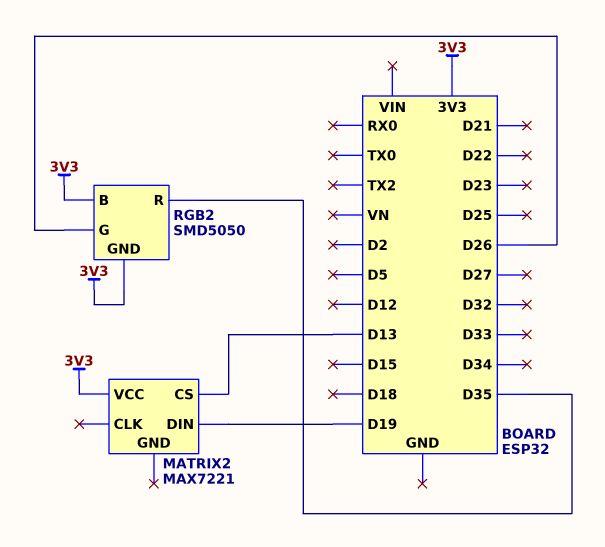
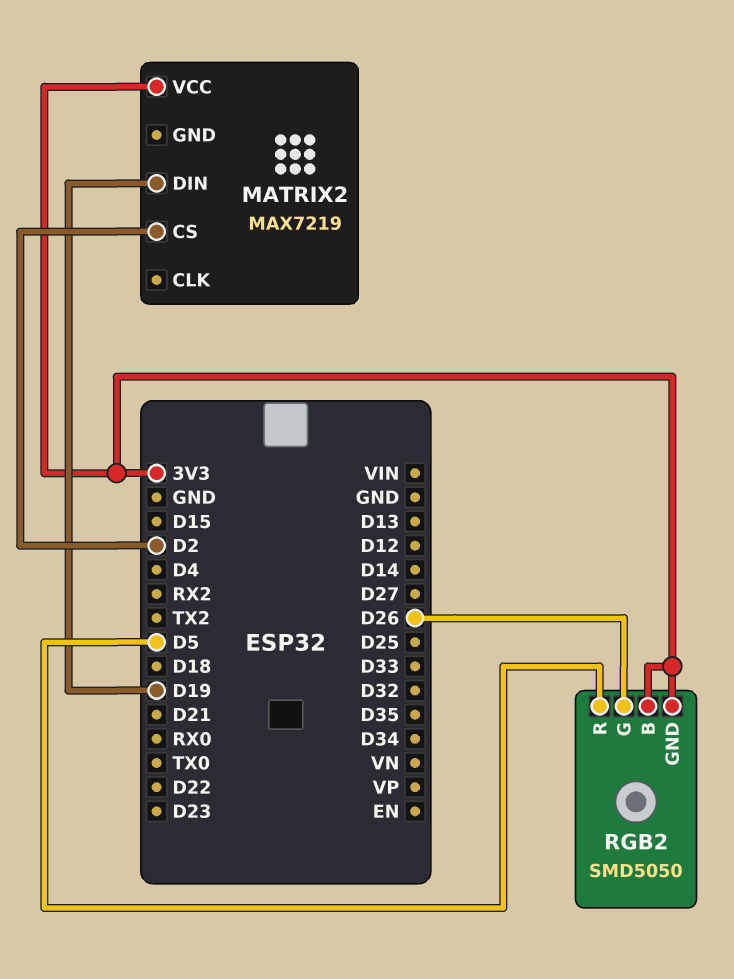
MATRIX2: MAX7221 -> MAX7219
MATRIX2 pin CS: D13 -> D2
RGB2 pin R: D35 -> D5

